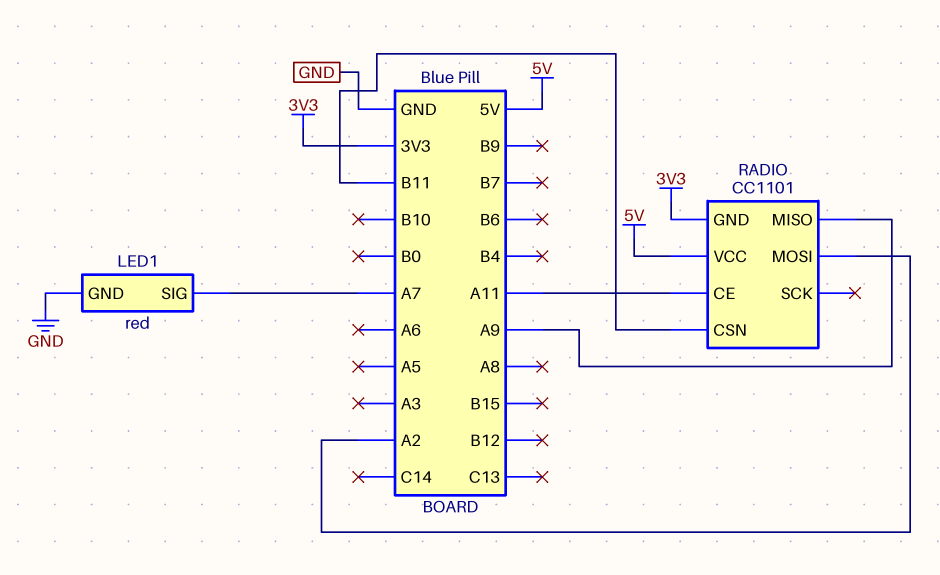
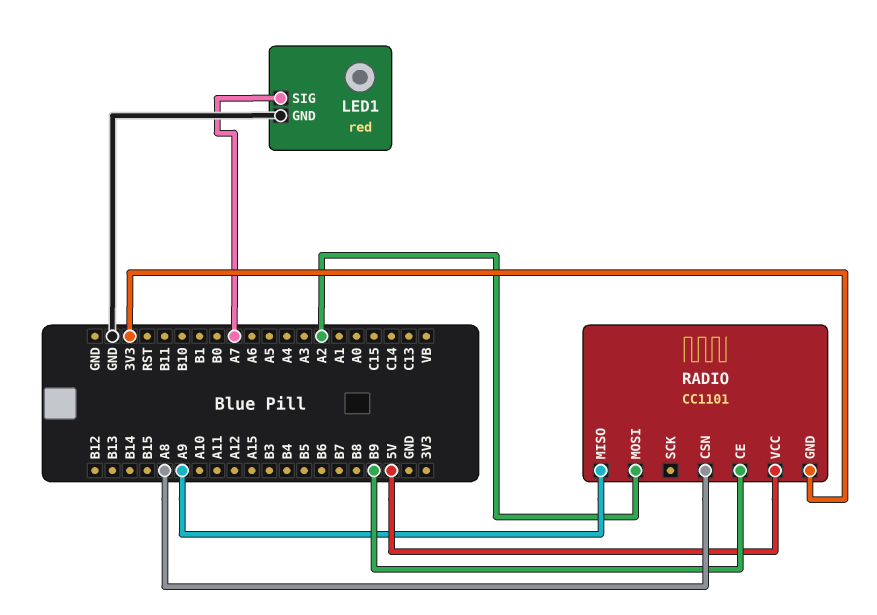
RADIO pin CE: A11 -> B9
RADIO pin CSN: B11 -> A8

